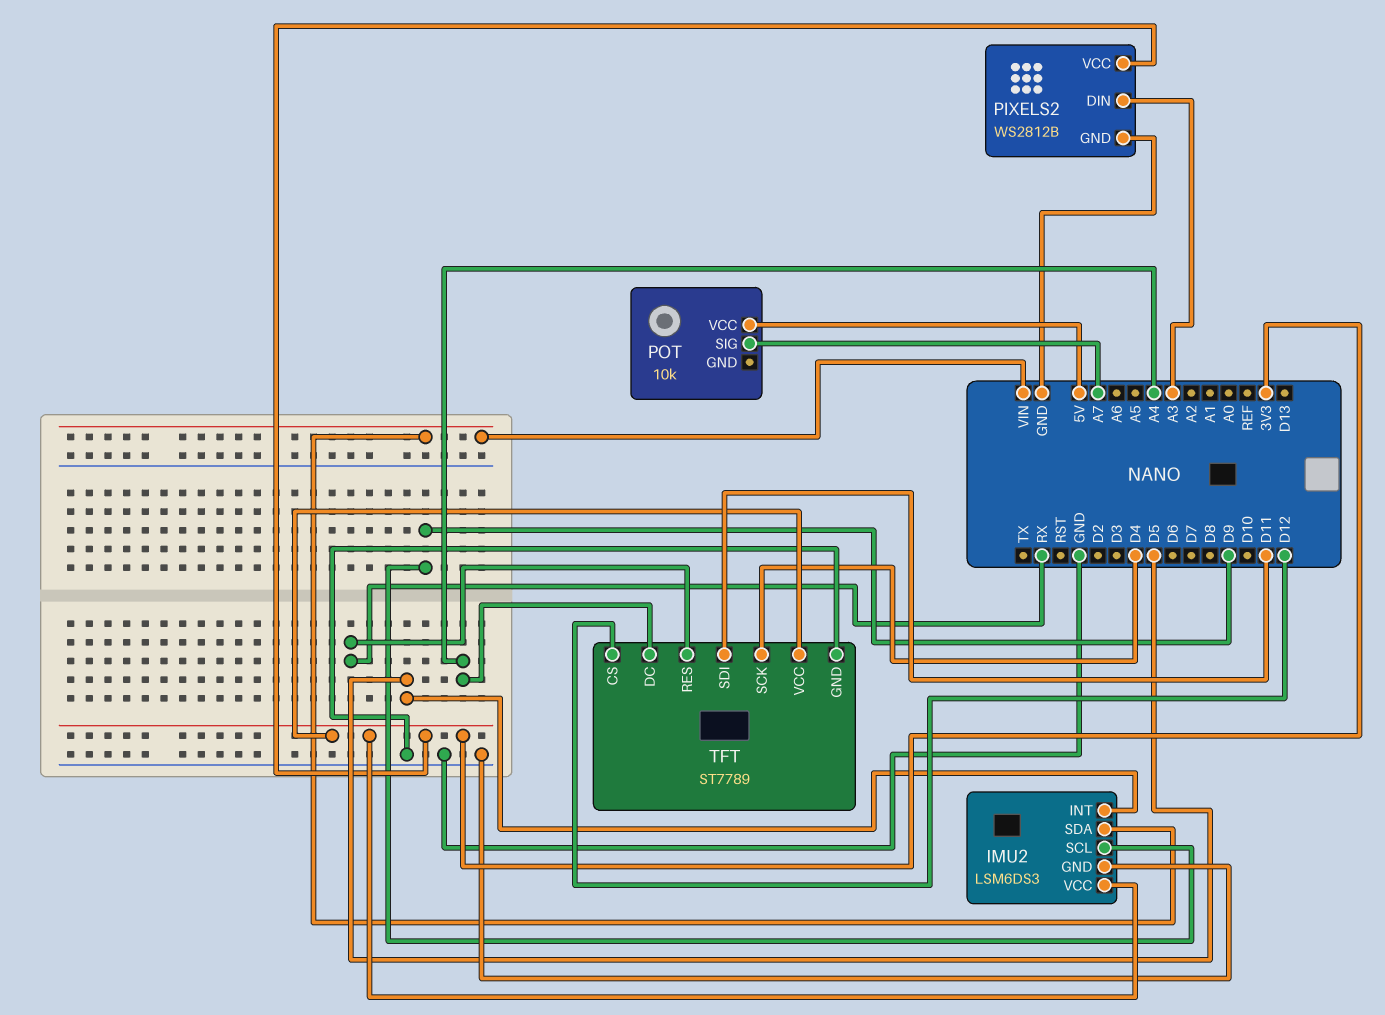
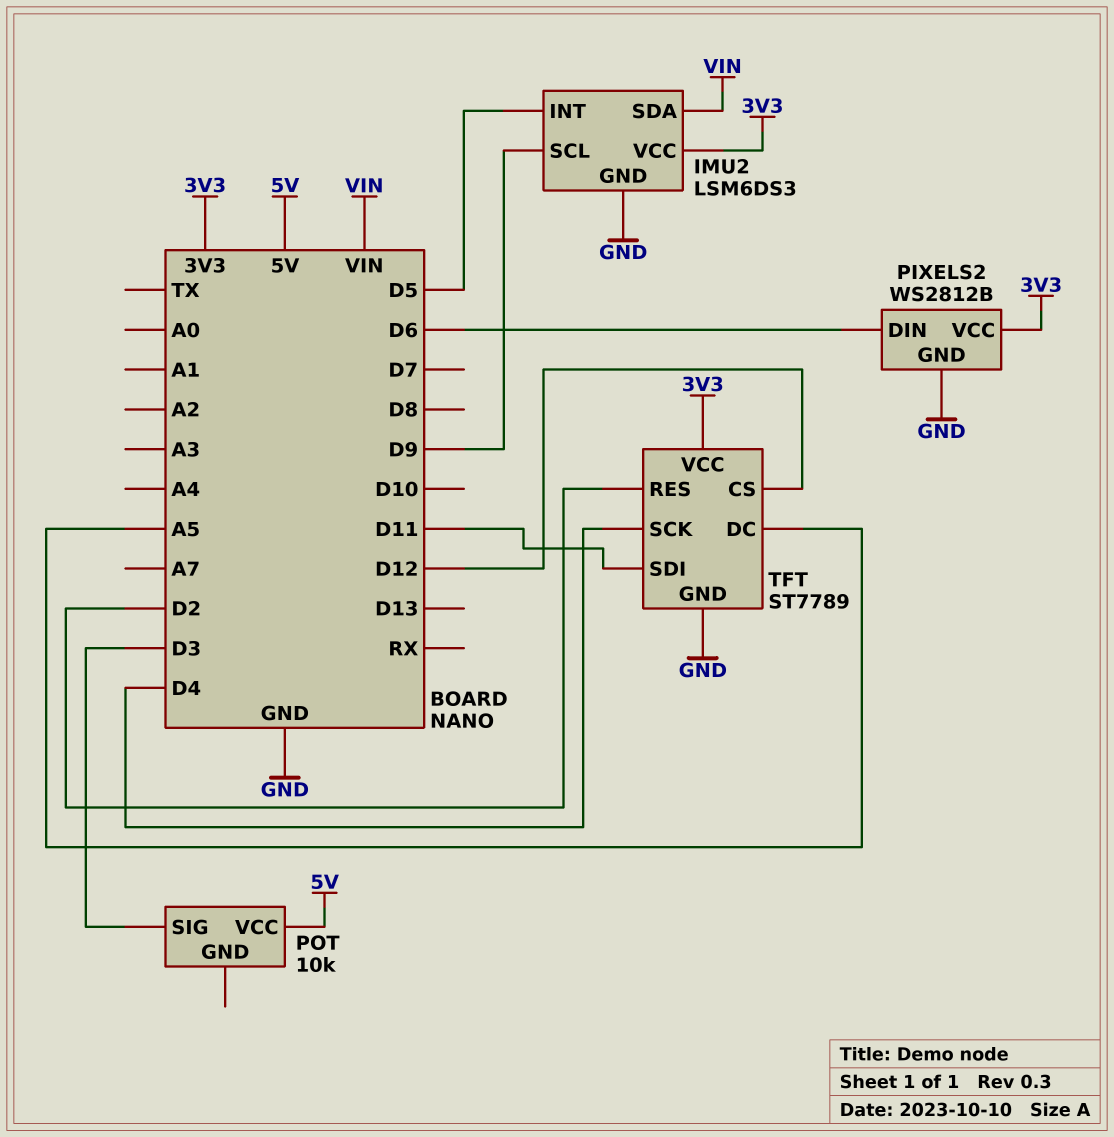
PIXELS2 pin DIN: A3 -> D6
POT pin SIG: A7 -> D3
TFT pin DC: A4 -> A5
TFT pin RES: RX -> D2

